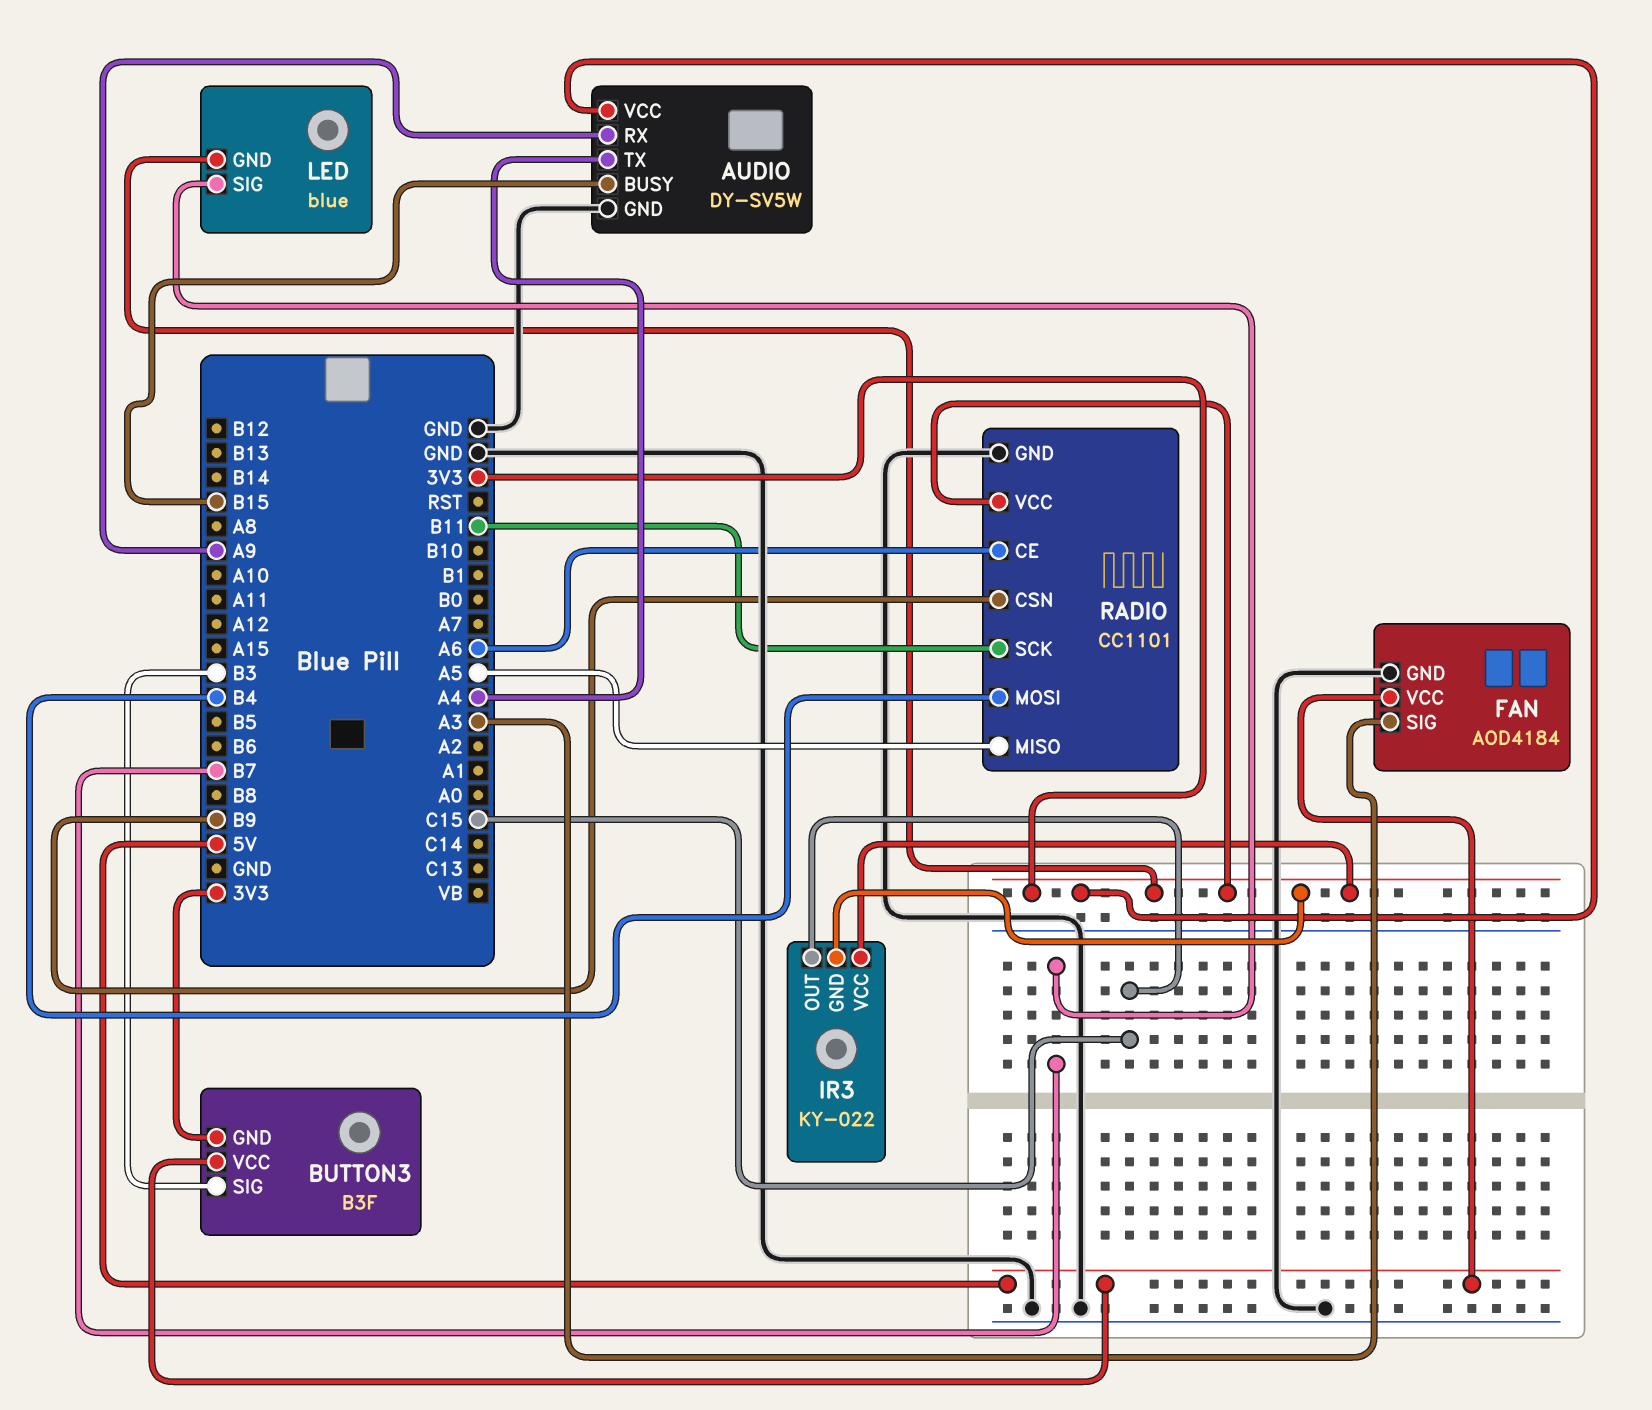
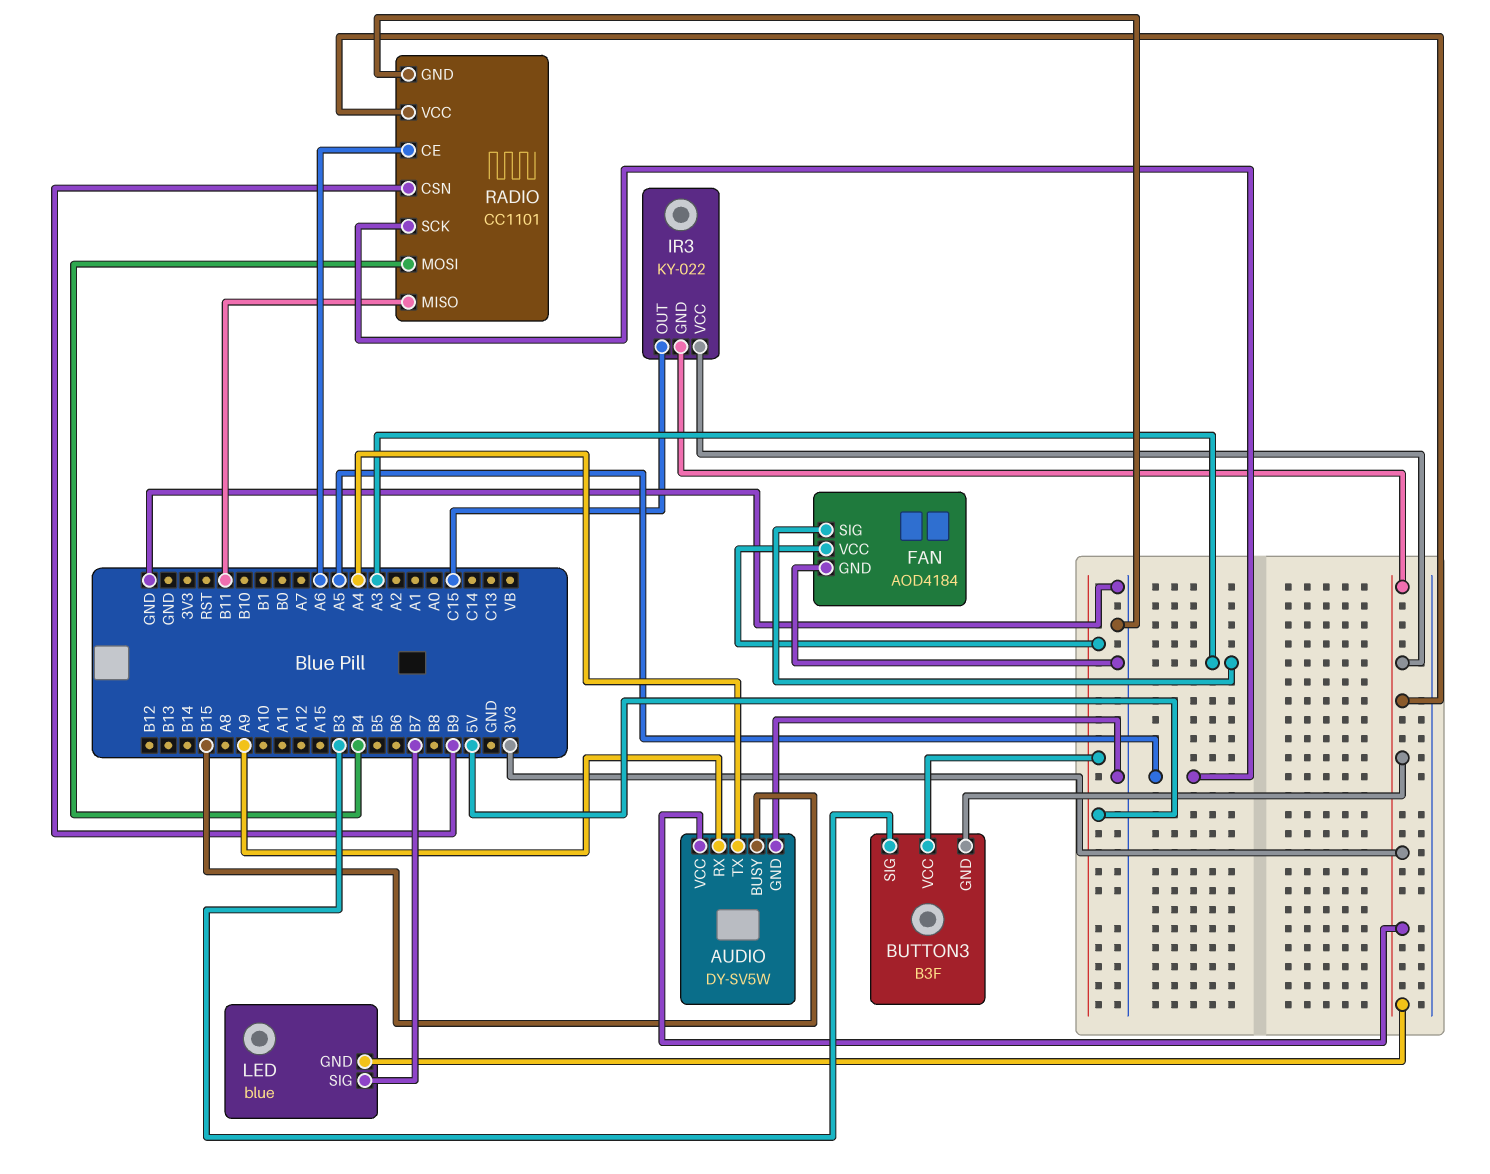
RADIO pin MISO: A5 -> B11
RADIO pin SCK: B11 -> A5

